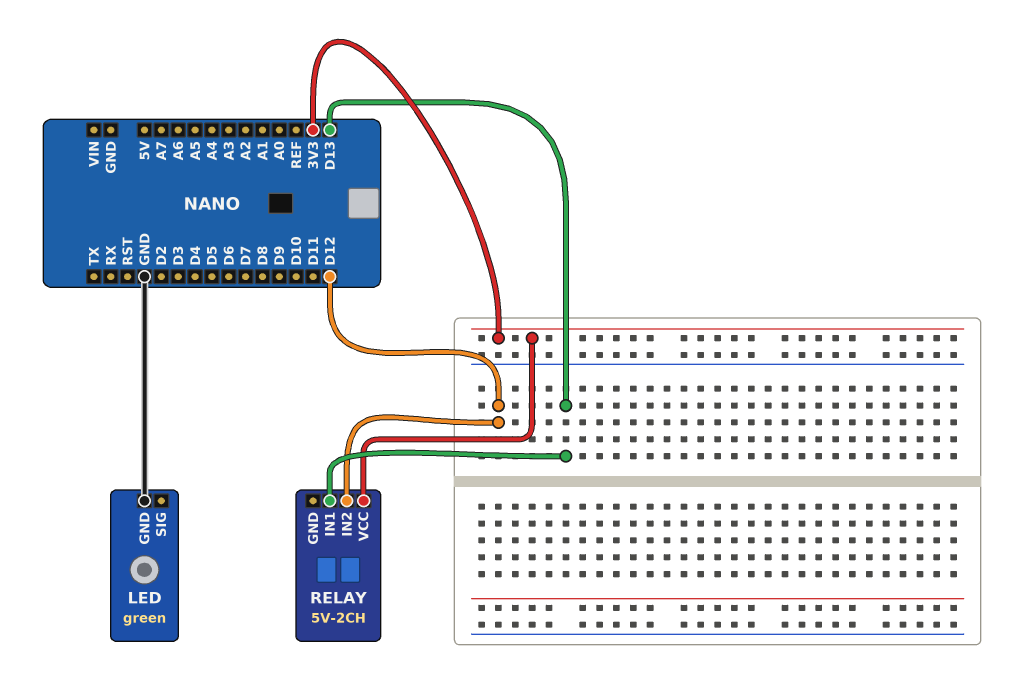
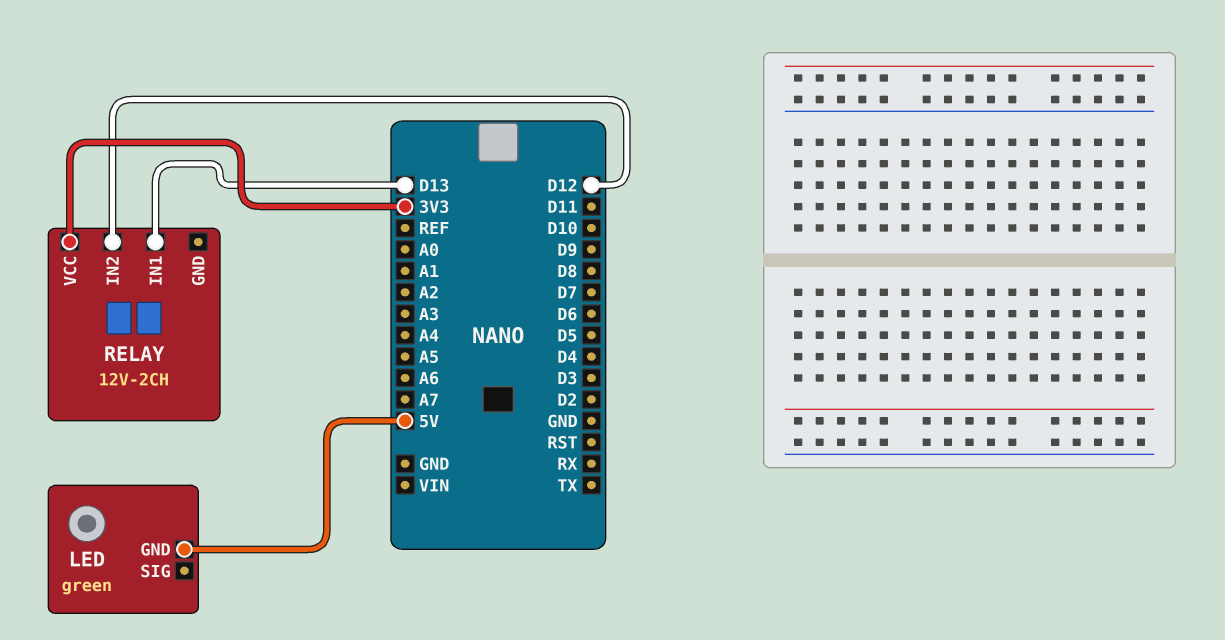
LED pin GND: GND -> 5V
RELAY: 5V-2CH -> 12V-2CH

